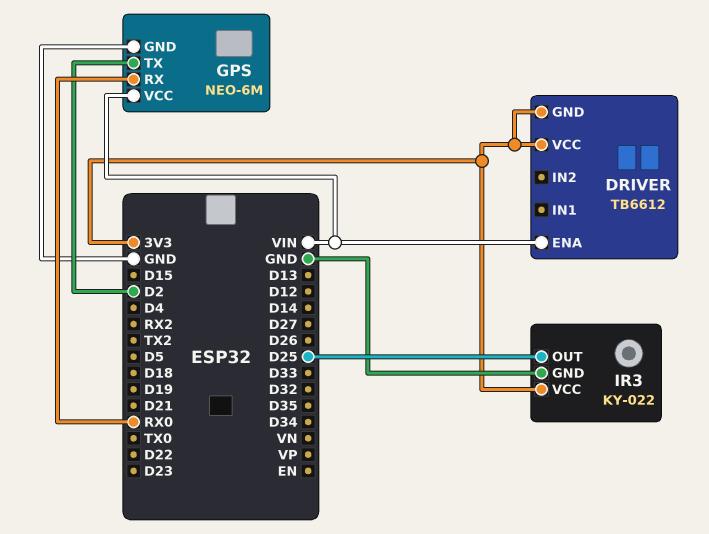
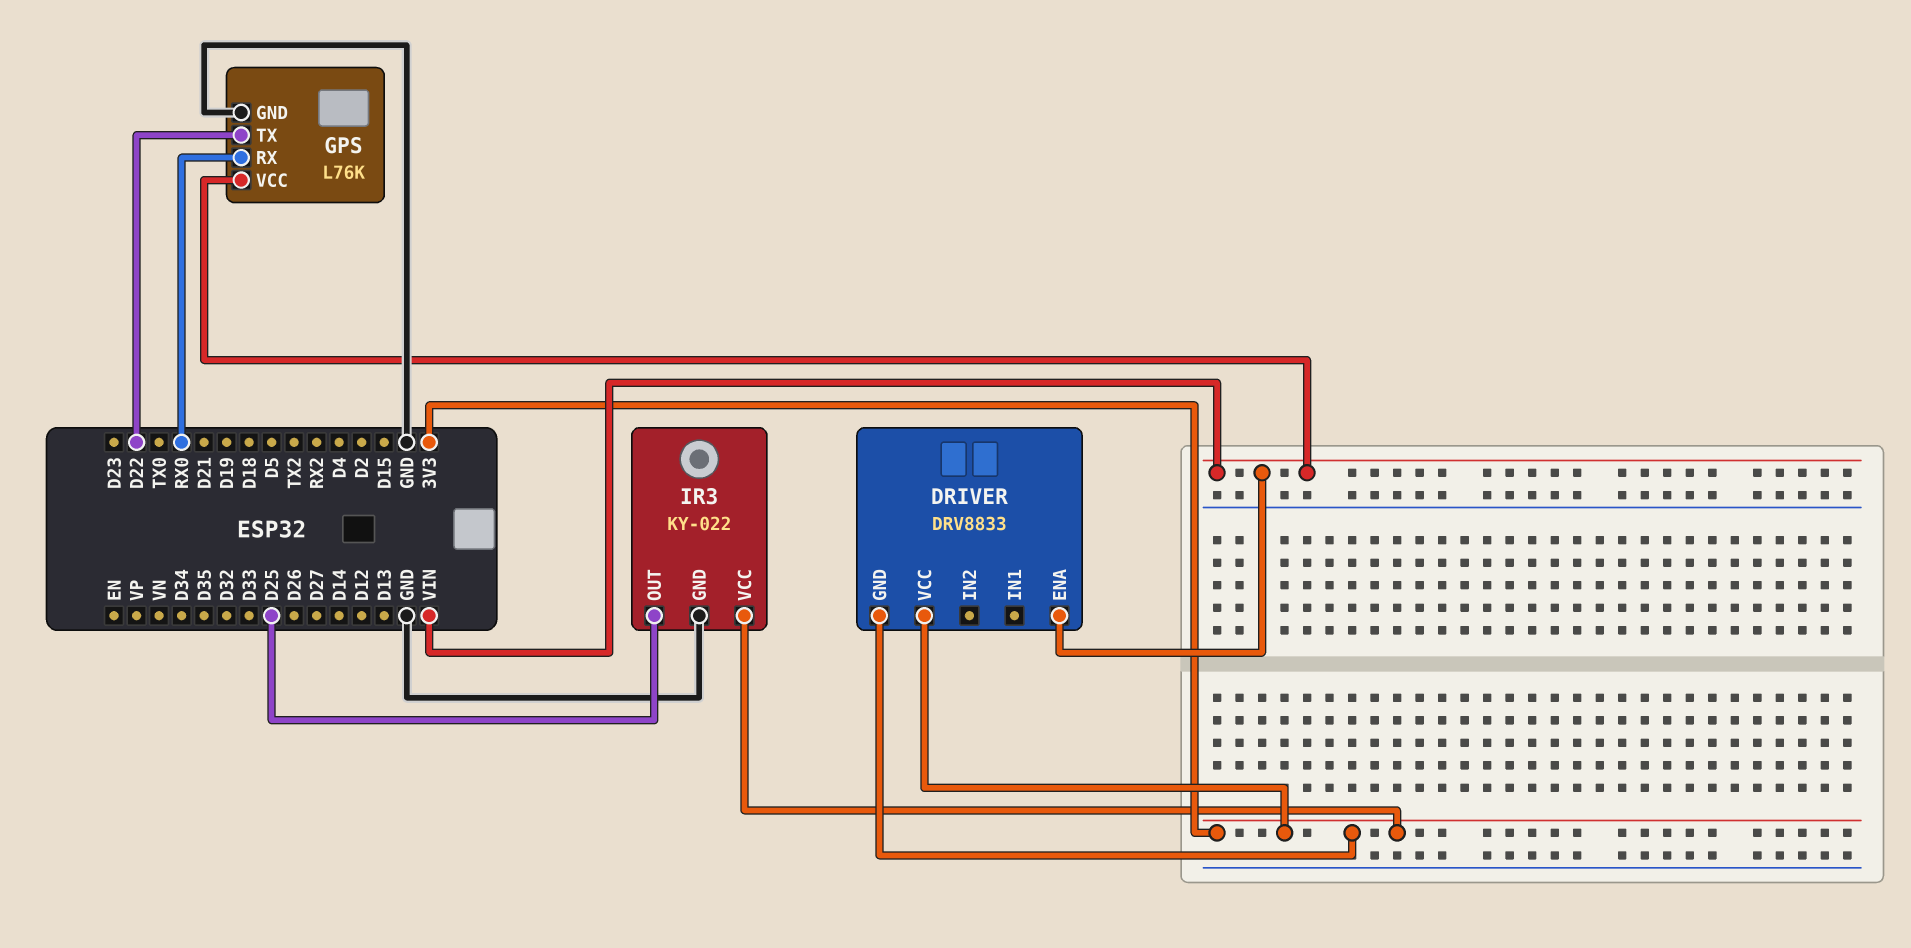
DRIVER: TB6612 -> DRV8833
GPS: NEO-6M -> L76K
GPS pin TX: D2 -> D22

